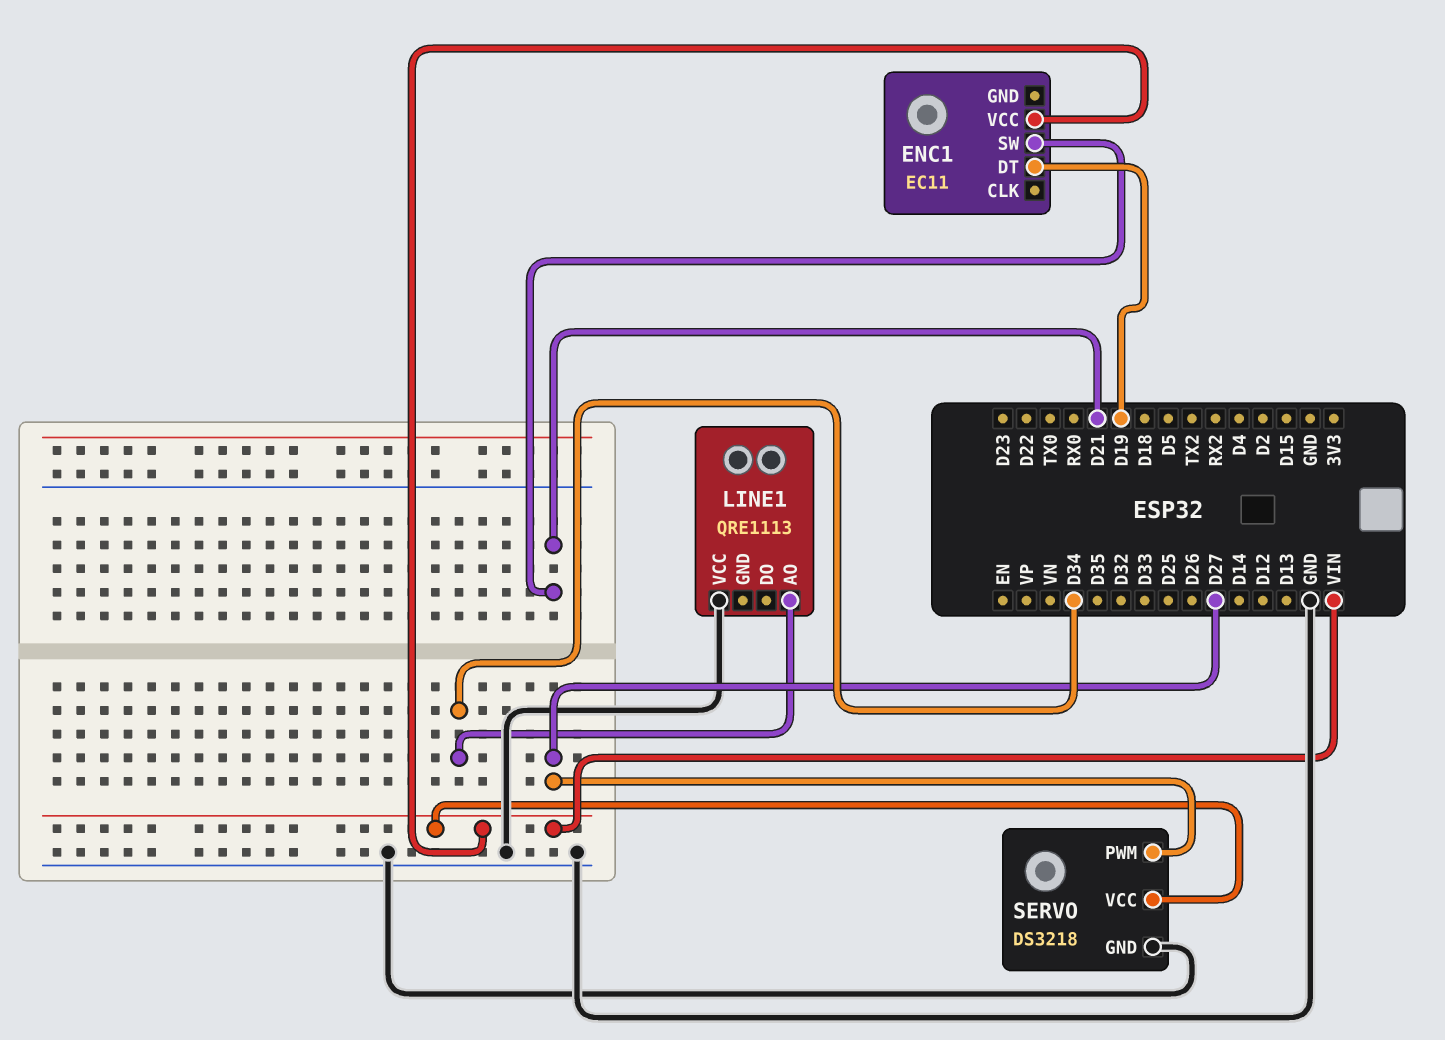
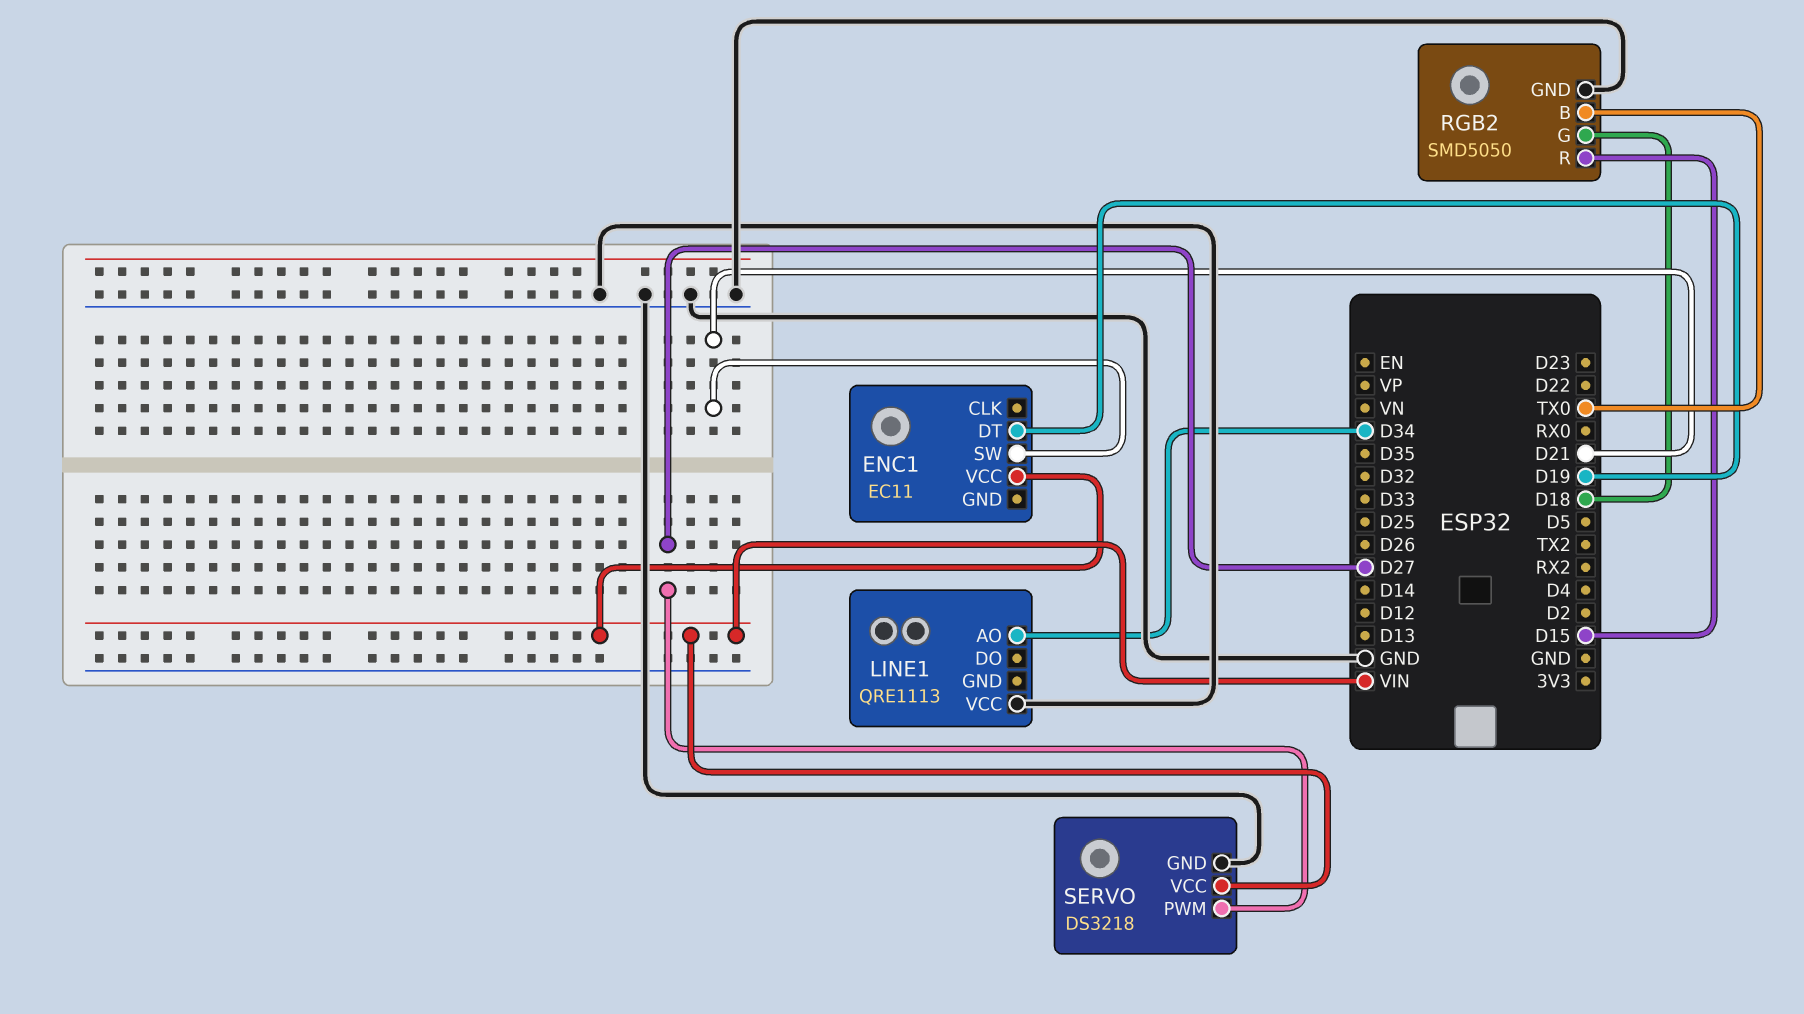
RGB2: none -> SMD5050
RGB2 pin B: none -> TX0
RGB2 pin G: none -> D18
RGB2 pin GND: none -> GND
RGB2 pin R: none -> D15

